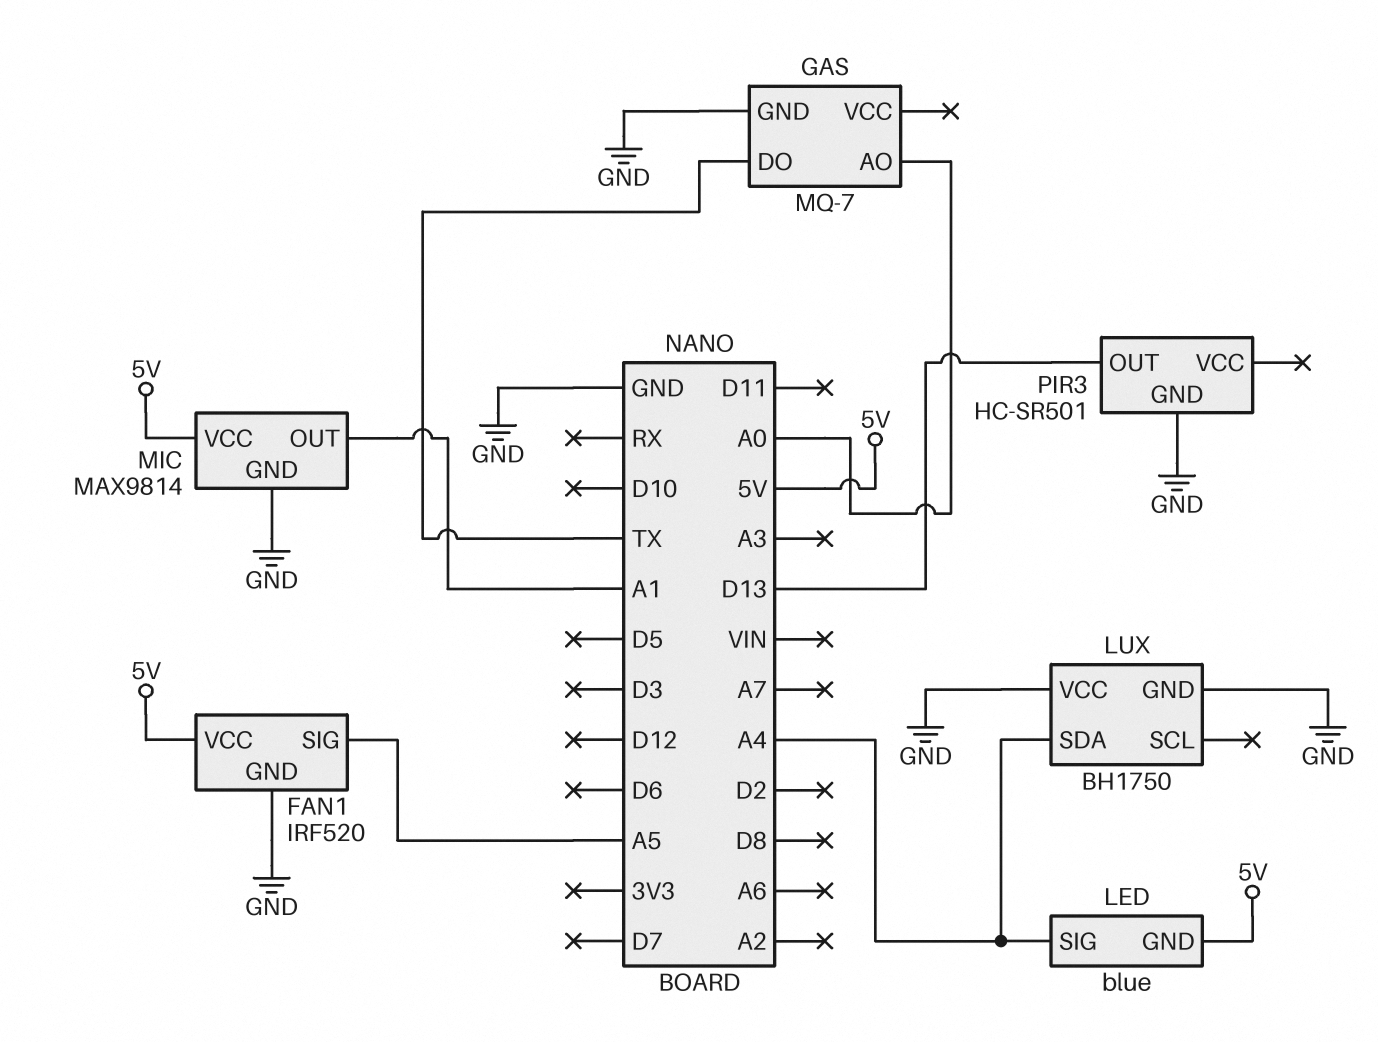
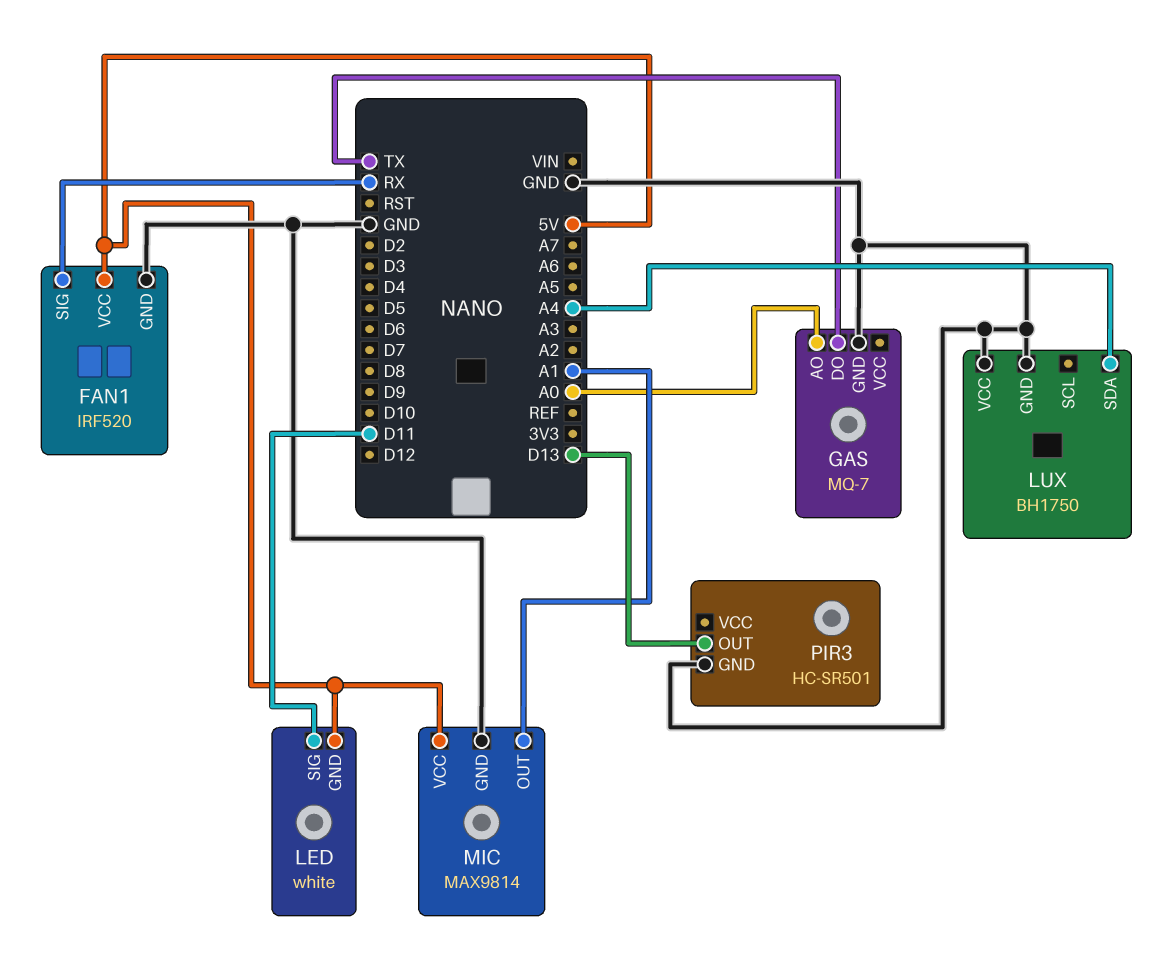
FAN1 pin SIG: A5 -> RX
LED: blue -> white
LED pin SIG: A4 -> D11

